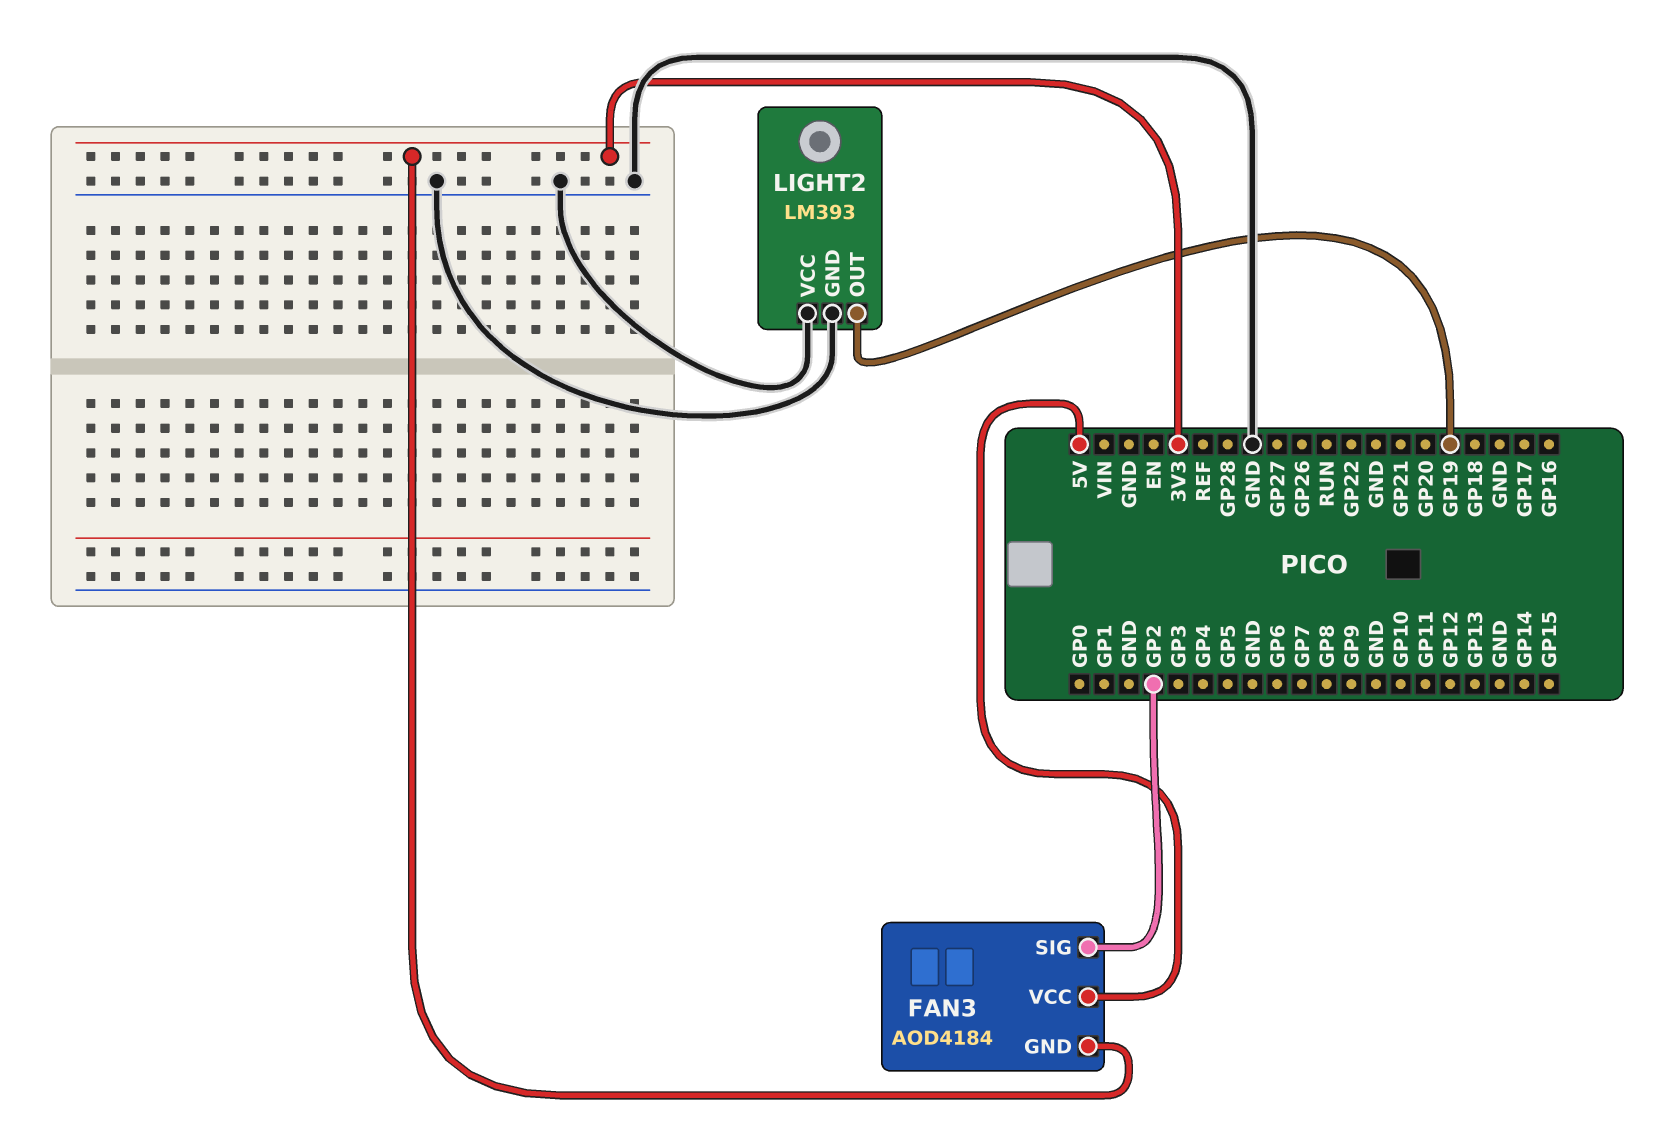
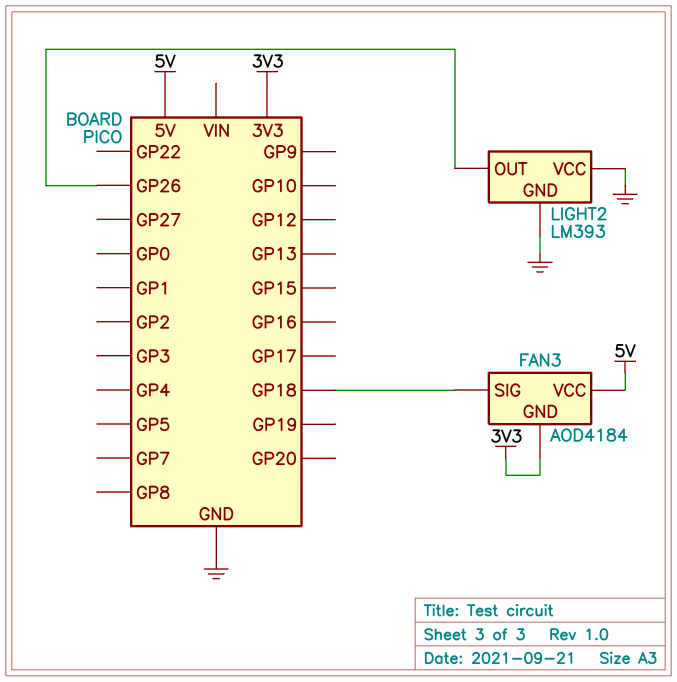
FAN3 pin SIG: GP2 -> GP18
LIGHT2 pin OUT: GP19 -> GP26

